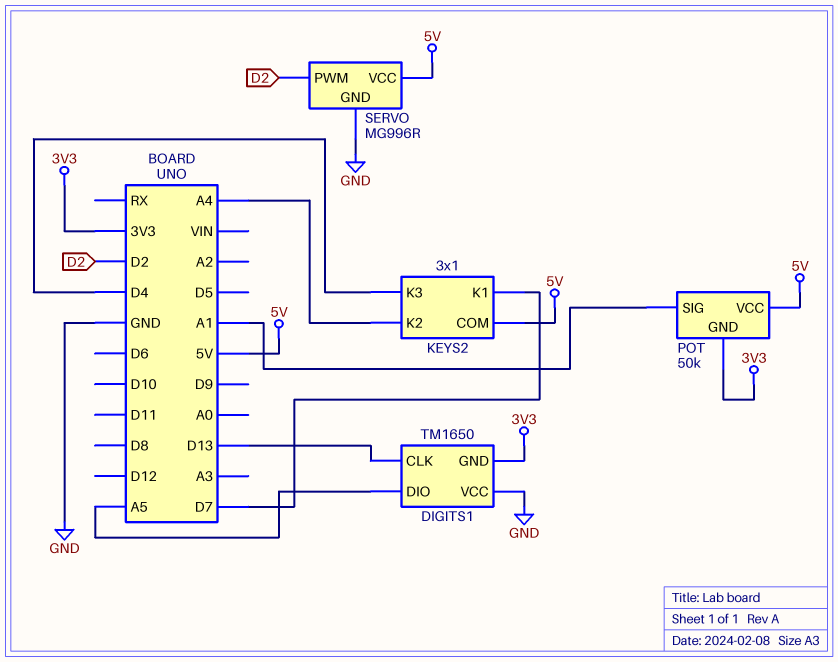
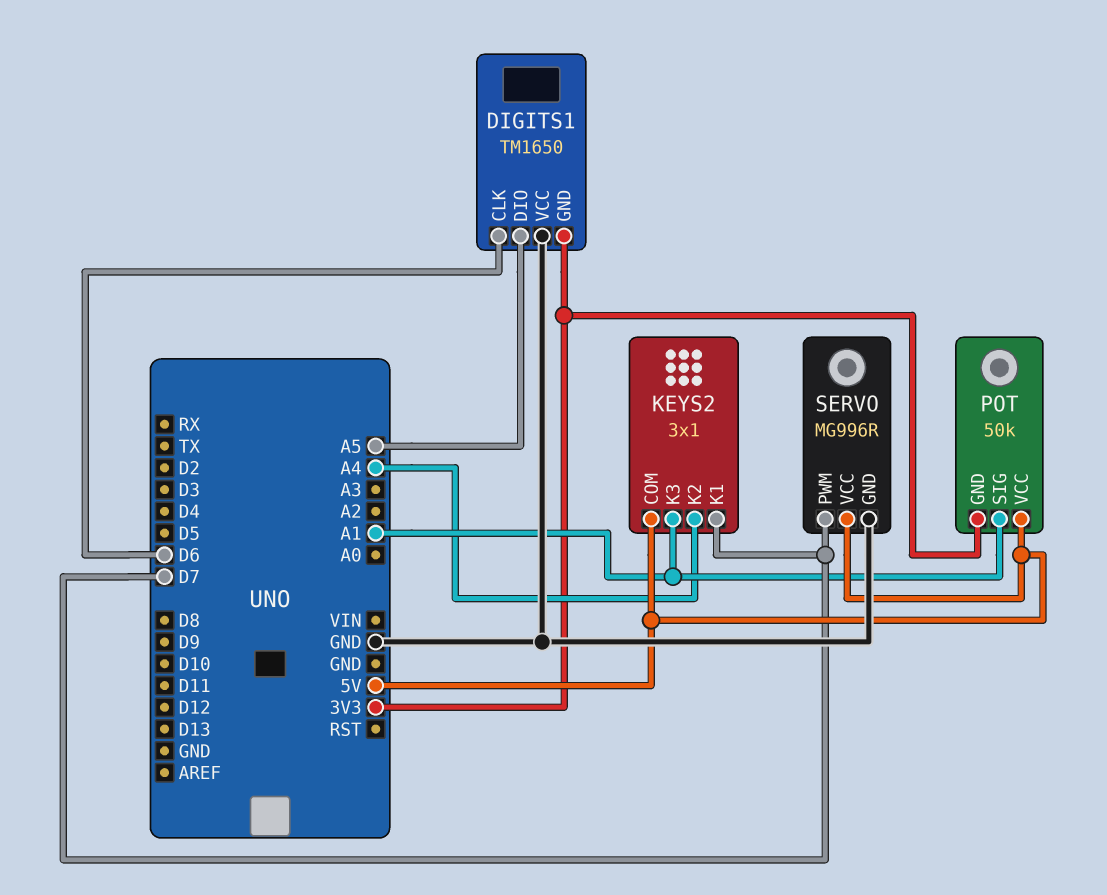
DIGITS1 pin CLK: D13 -> D6
KEYS2 pin K3: D4 -> A1
SERVO pin PWM: D2 -> D7

